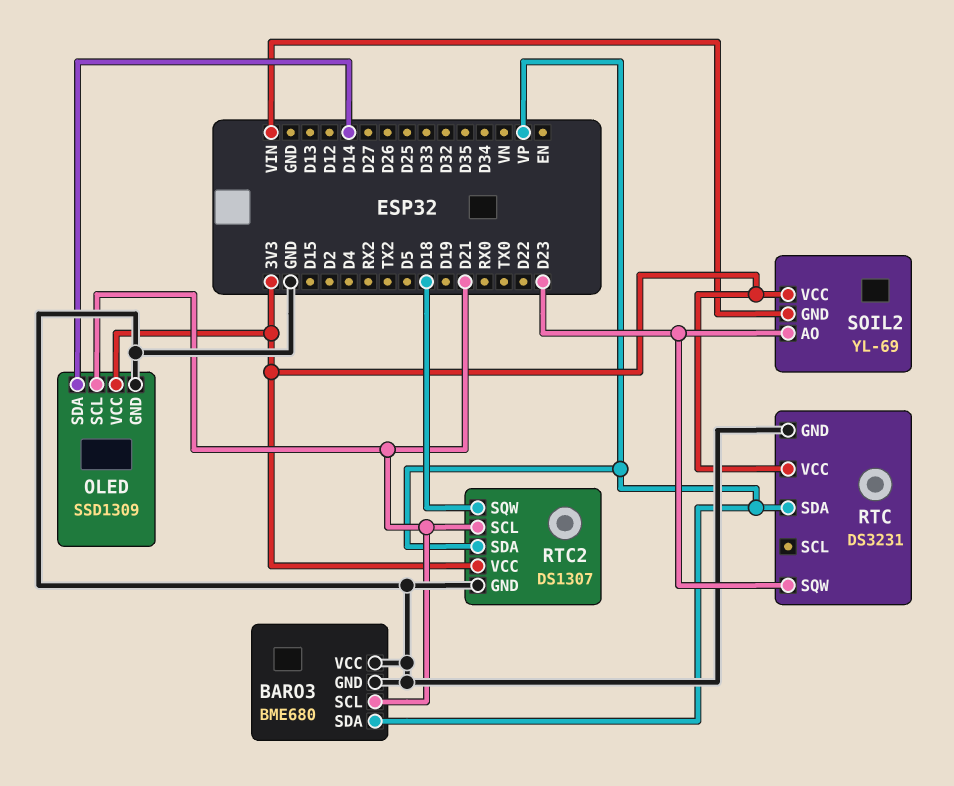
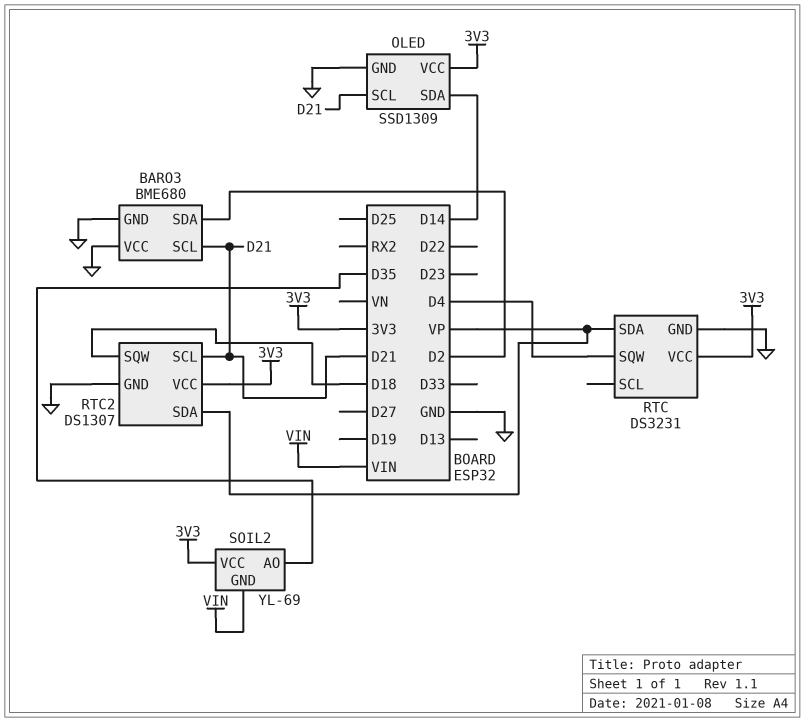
BARO3 pin SDA: VP -> D2
RTC pin SQW: D23 -> D4
SOIL2 pin AO: D23 -> D35

